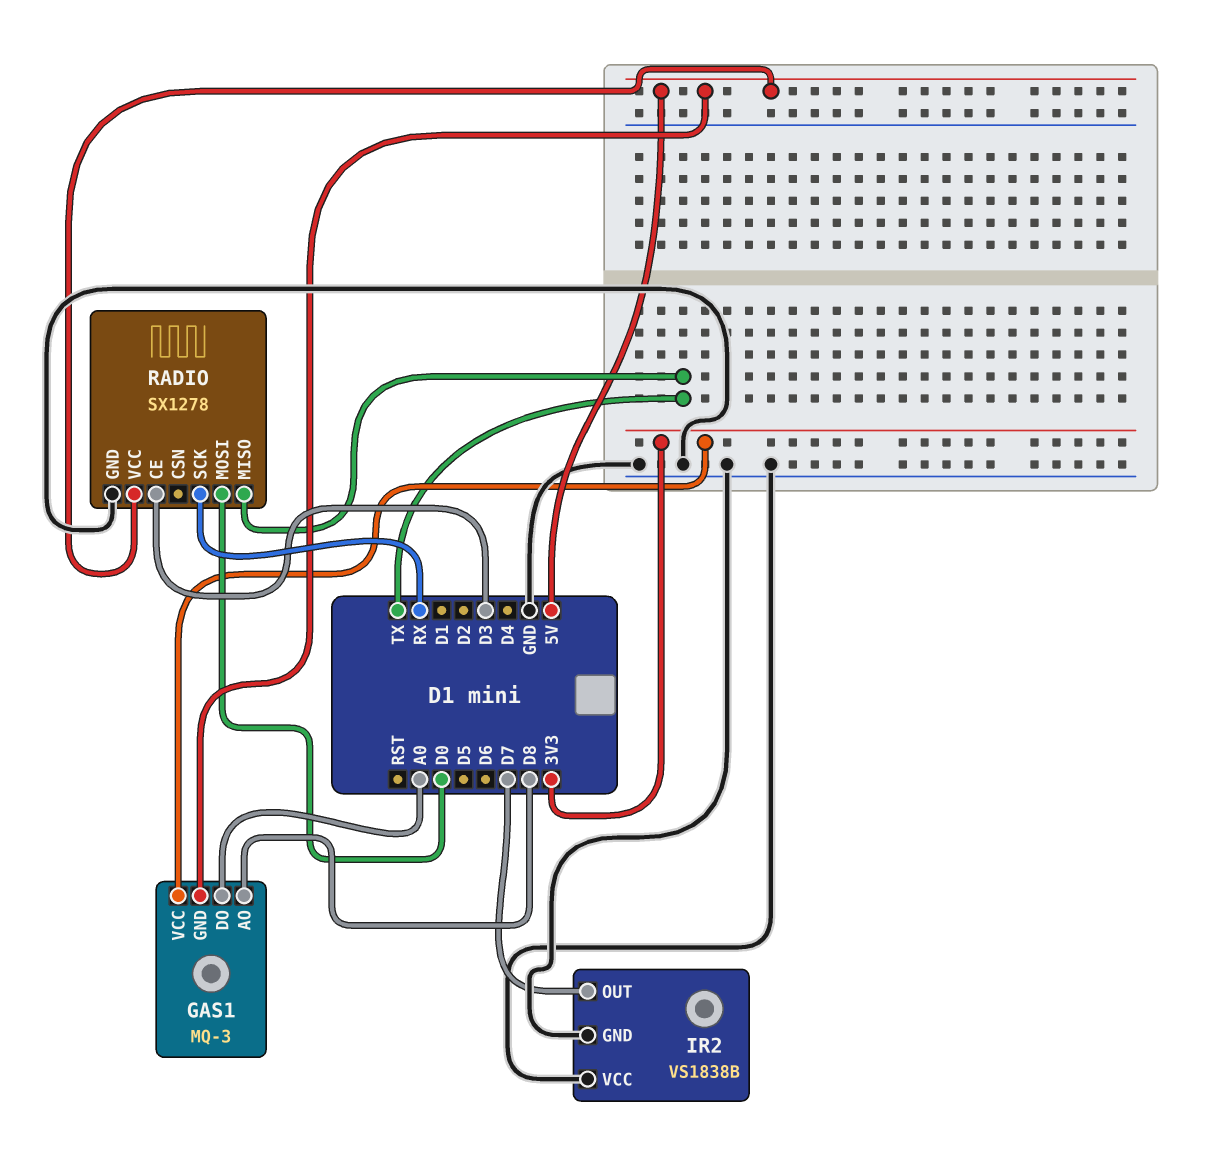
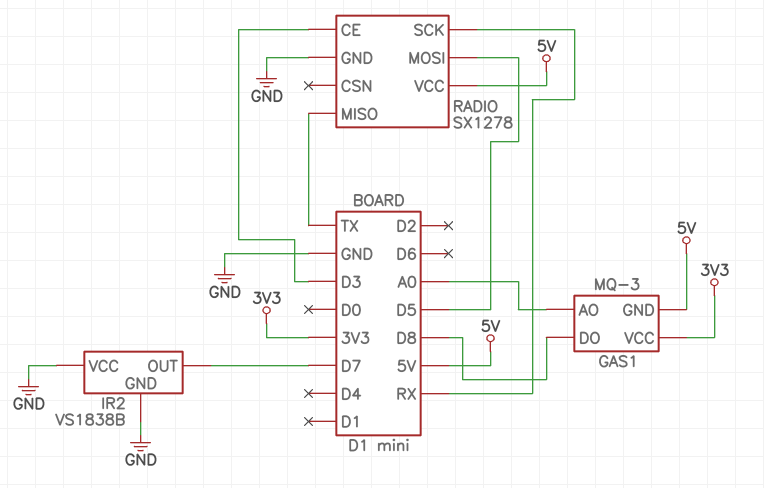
GAS1 pin AO: D8 -> A0
GAS1 pin DO: A0 -> D8
RADIO pin MOSI: D0 -> D5

